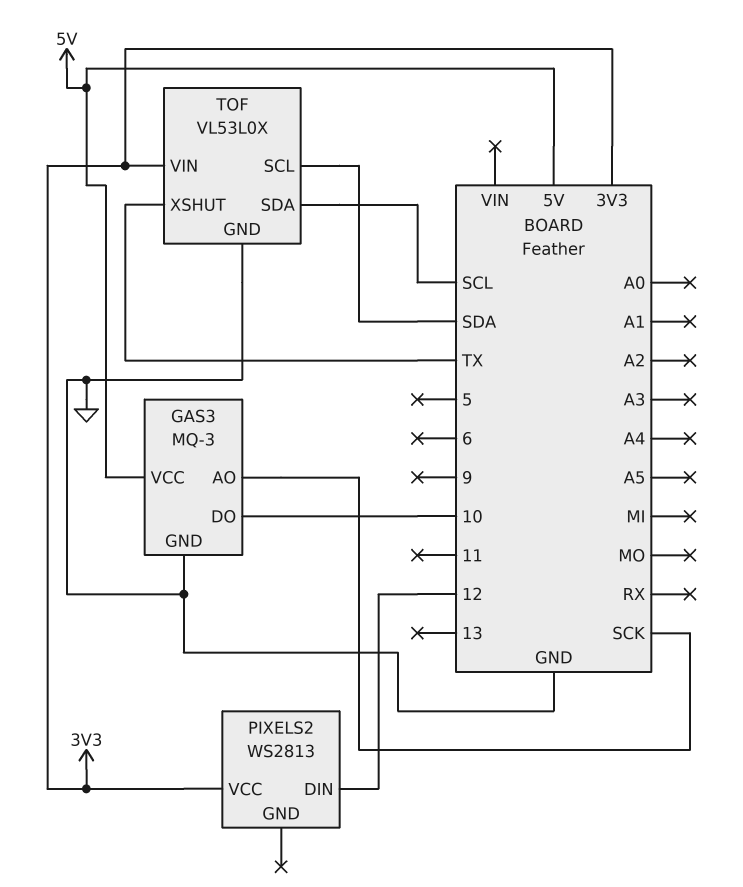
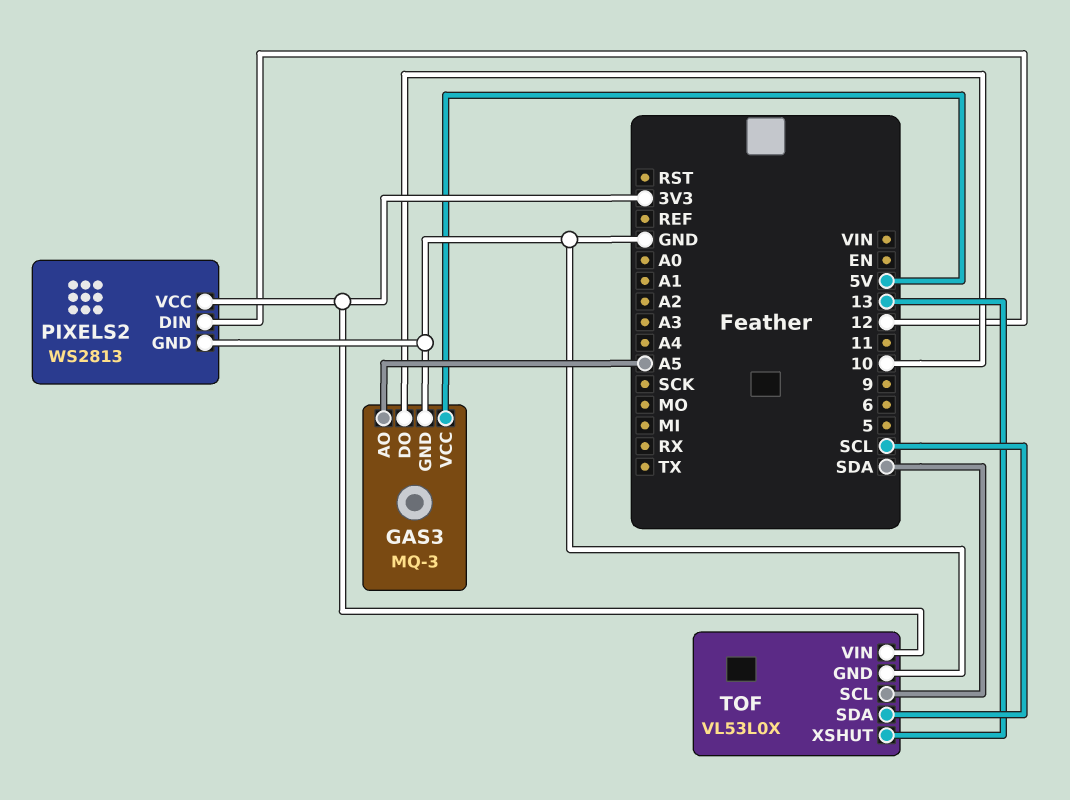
GAS3 pin AO: SCK -> A5
PIXELS2 pin GND: none -> GND
TOF pin XSHUT: TX -> 13

